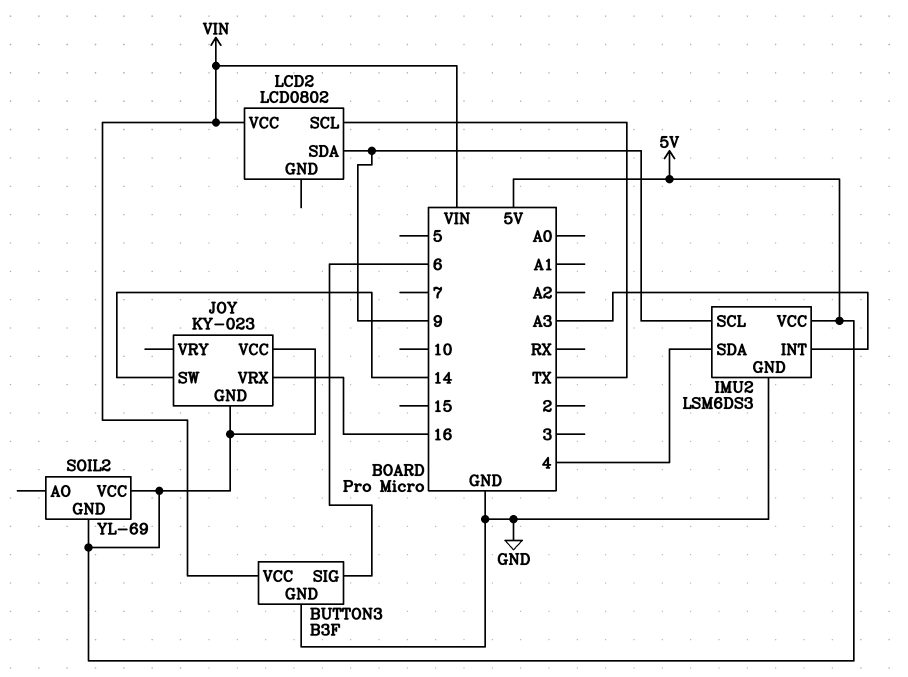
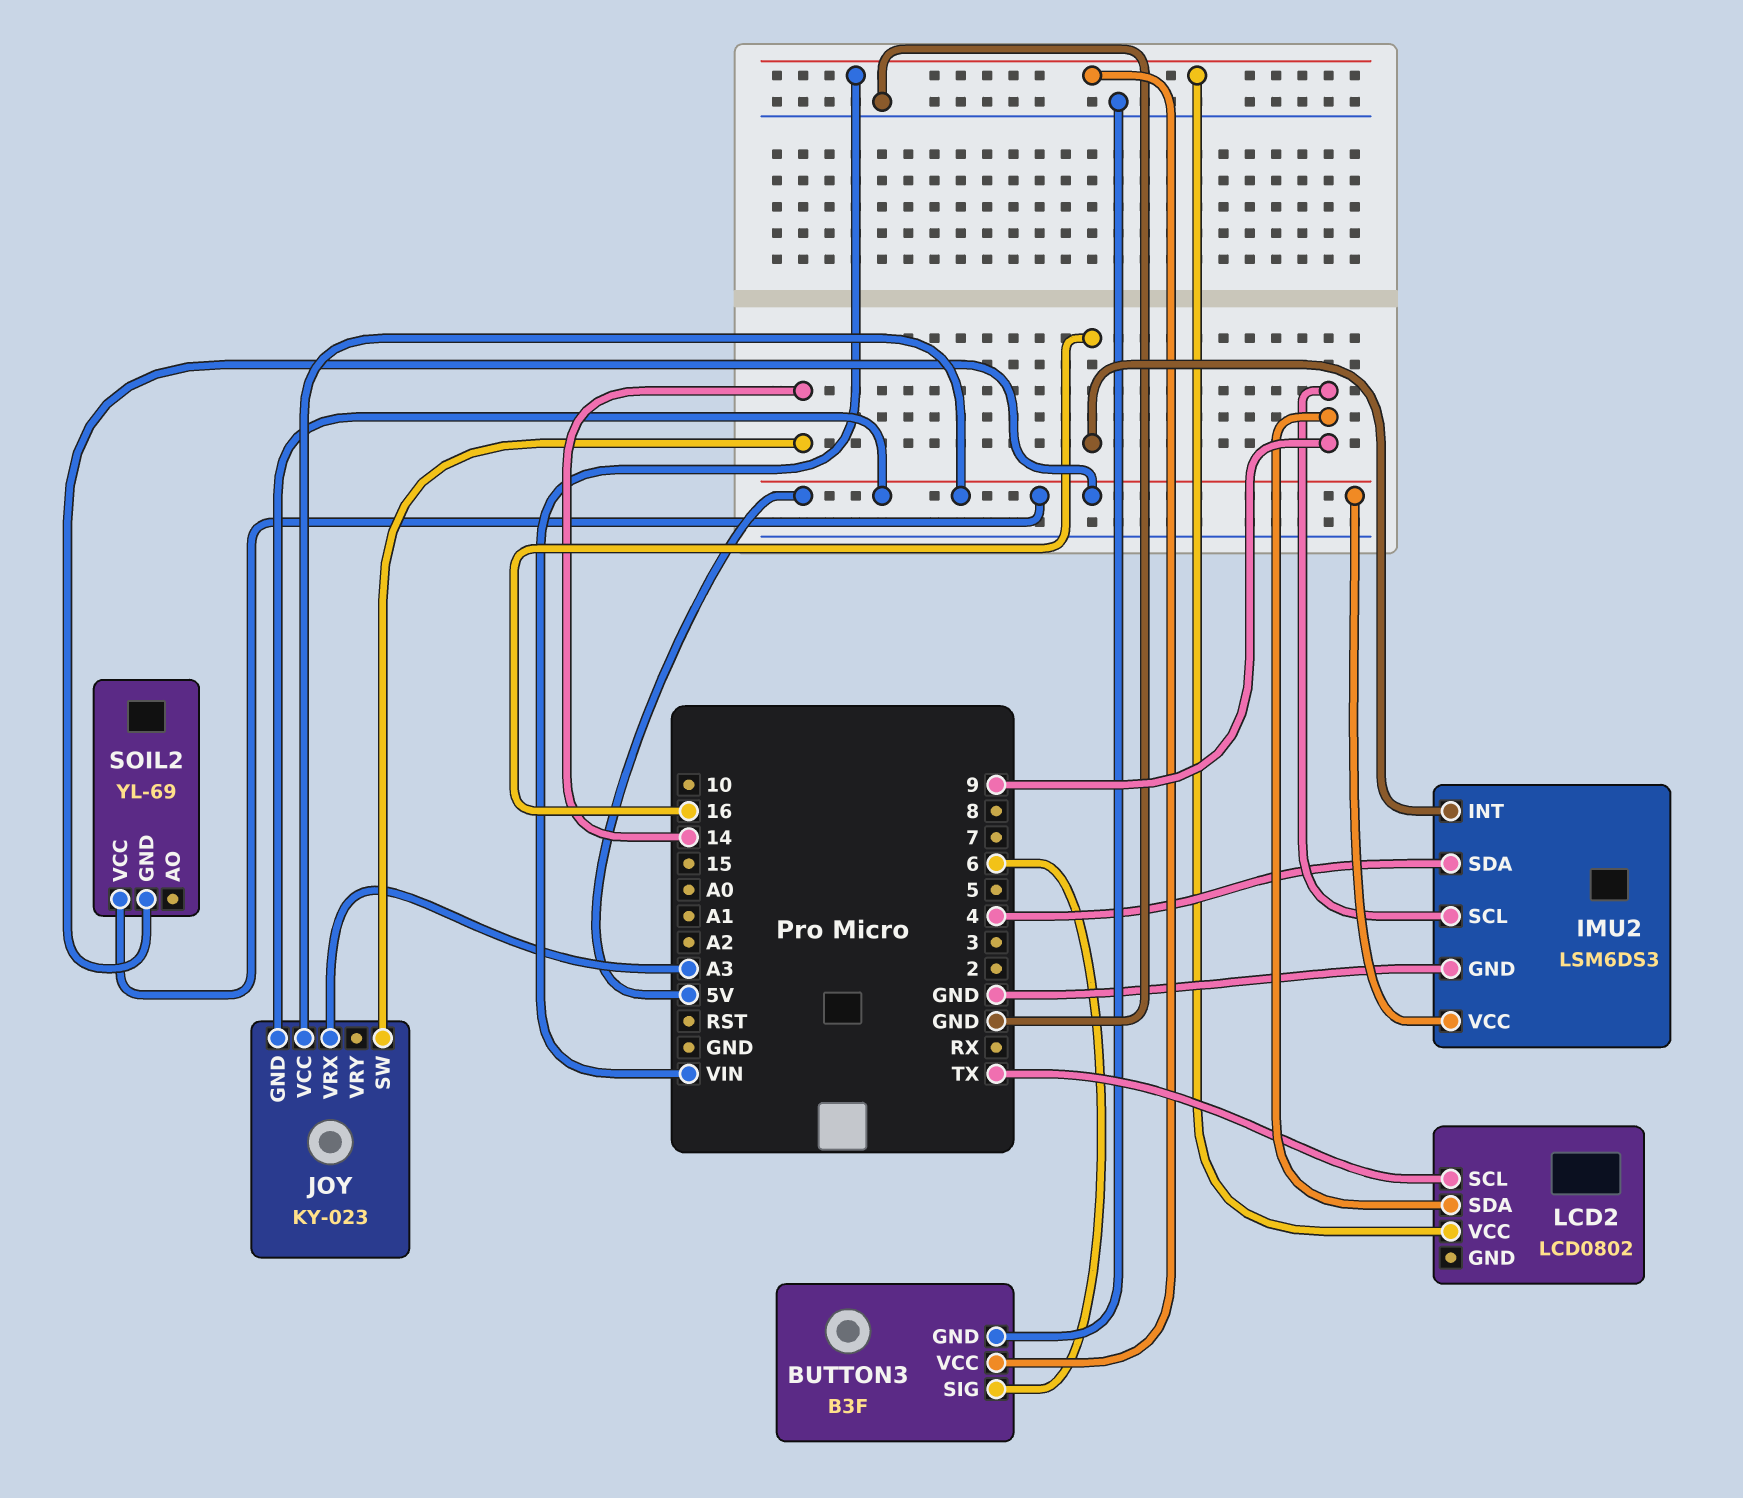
IMU2 pin INT: A3 -> 16
JOY pin VRX: 16 -> A3

